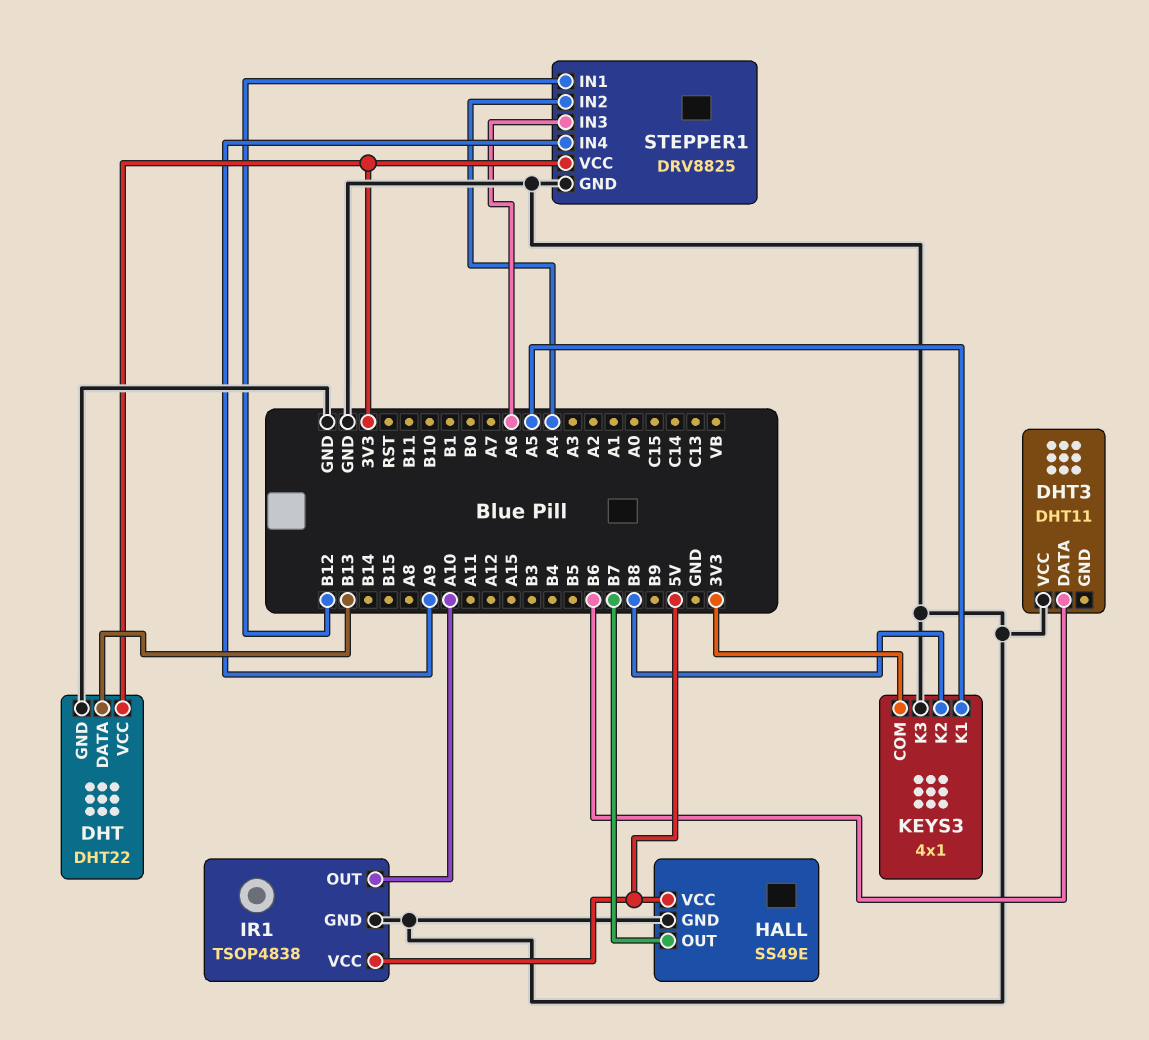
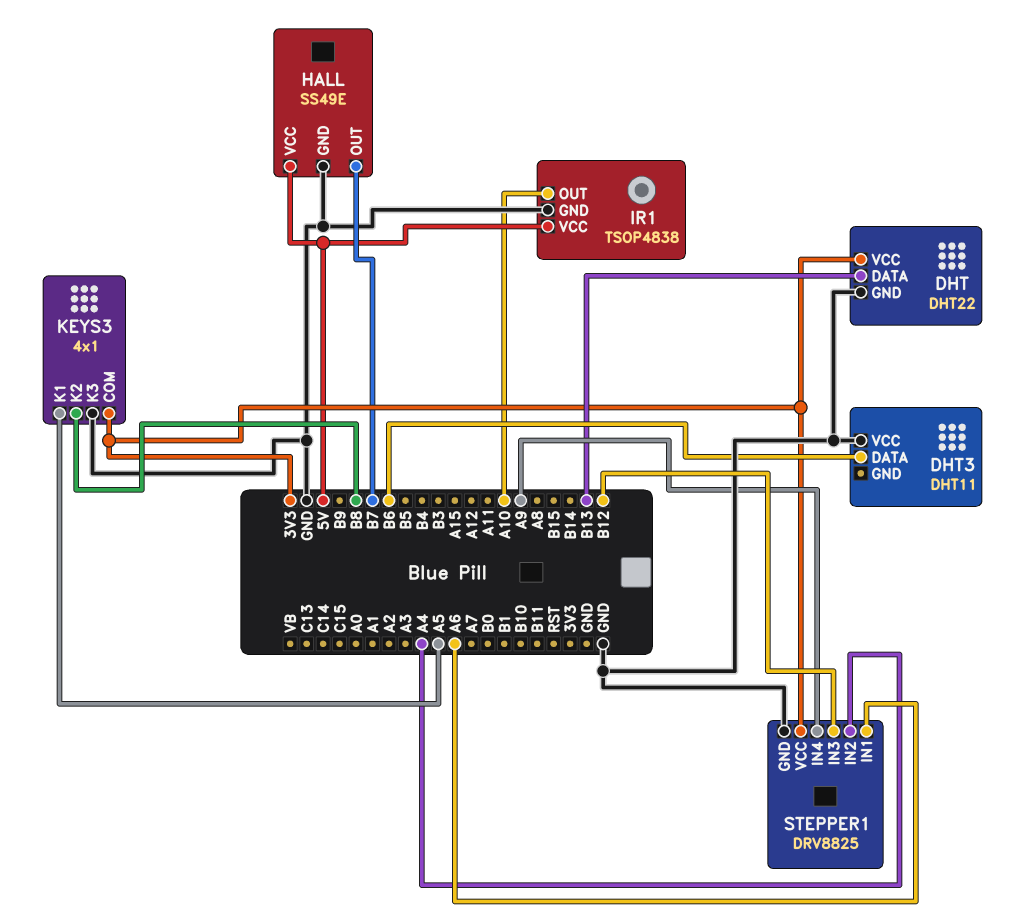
STEPPER1 pin IN1: B12 -> A6
STEPPER1 pin IN3: A6 -> B12

